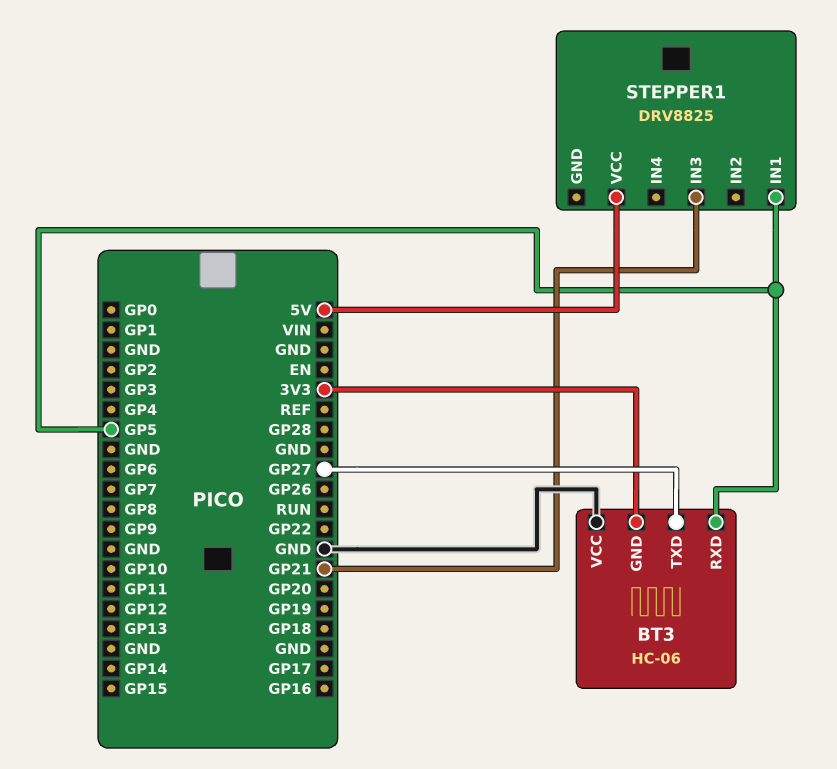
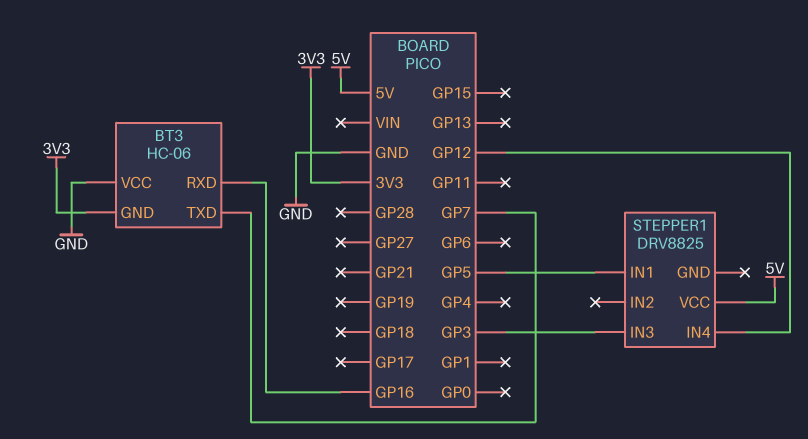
BT3 pin RXD: GP5 -> GP16
BT3 pin TXD: GP27 -> GP7
STEPPER1 pin IN3: GP21 -> GP3
STEPPER1 pin IN4: none -> GP12

